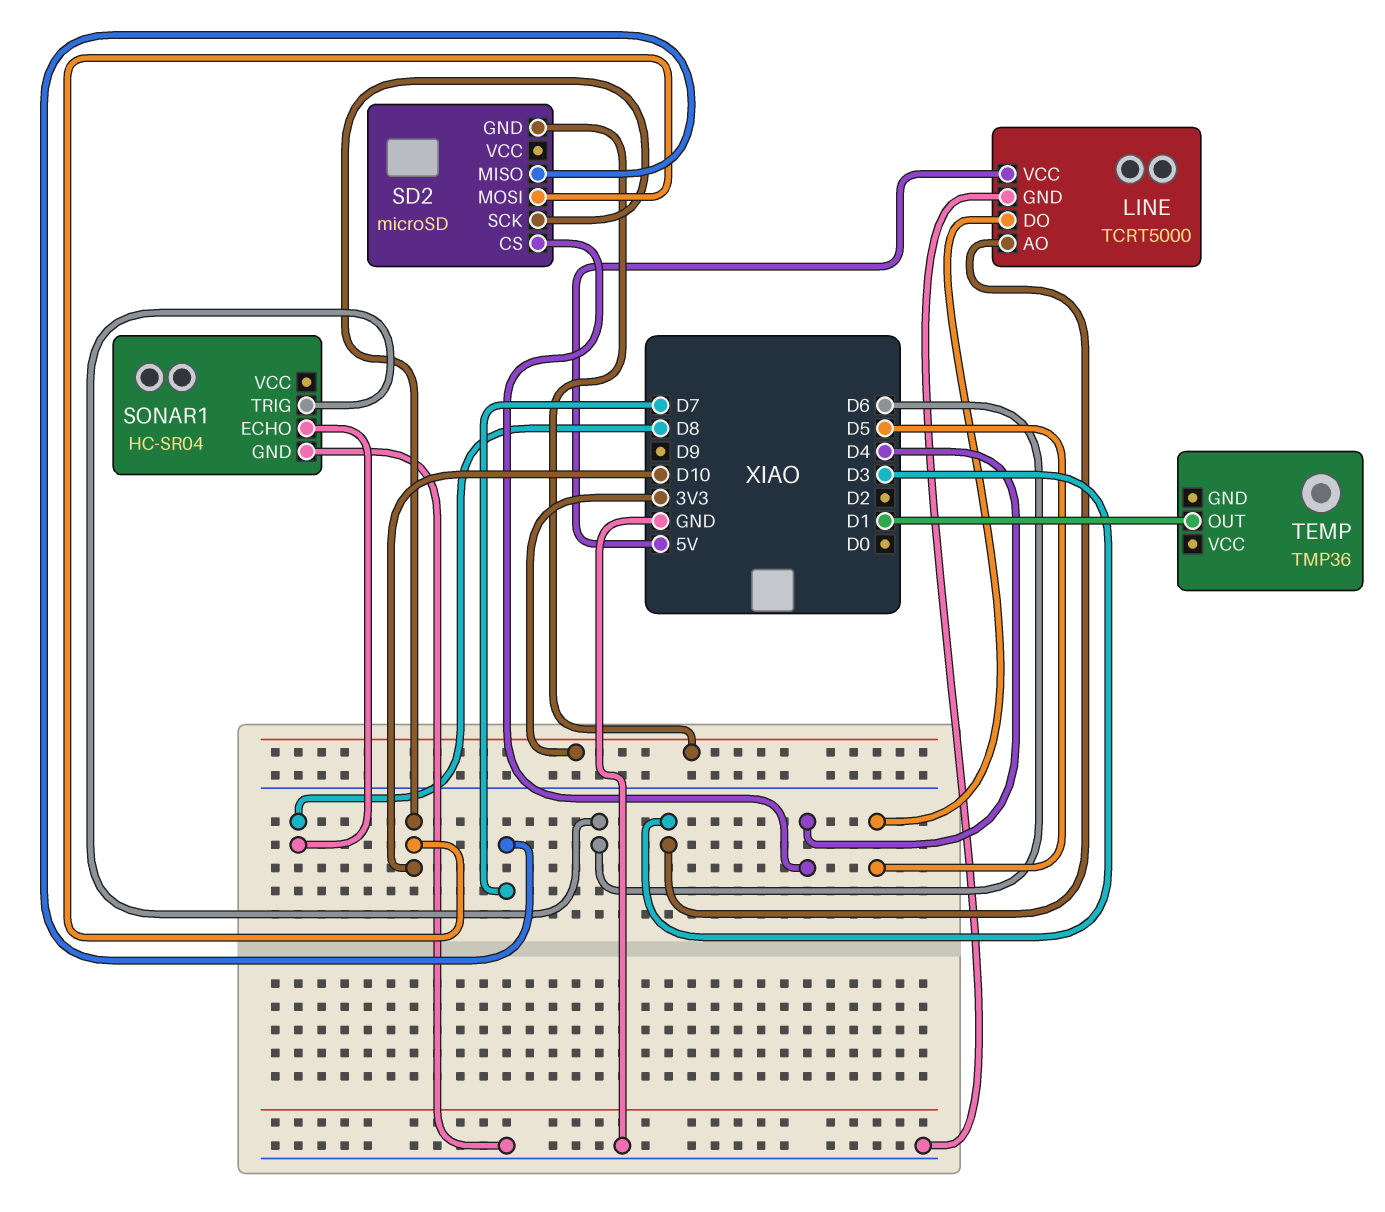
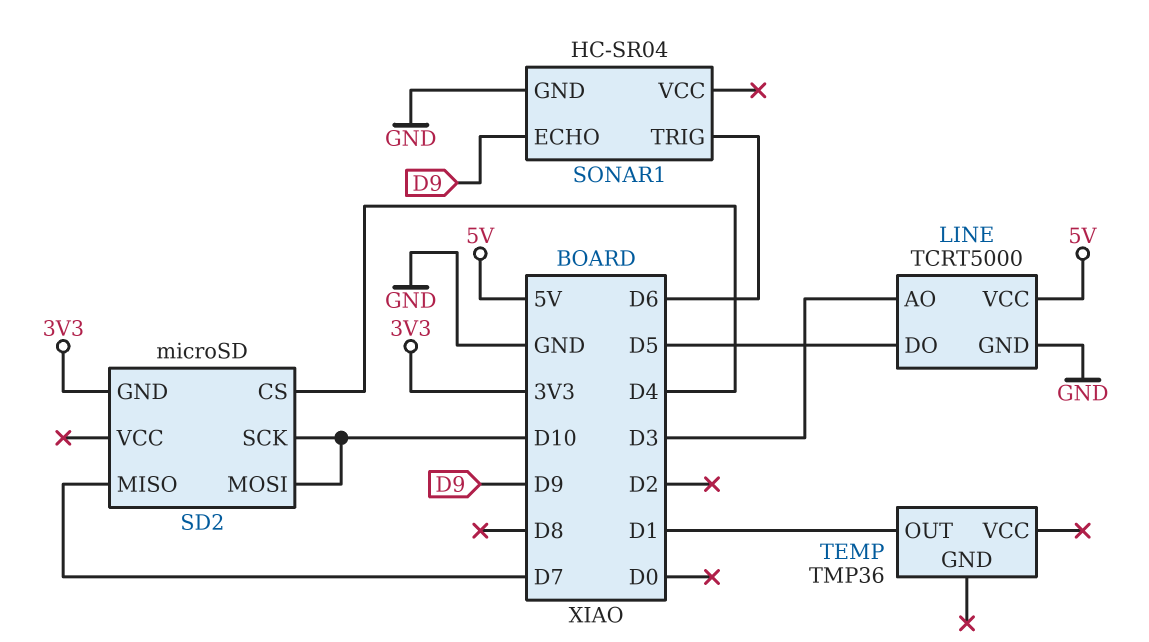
SONAR1 pin ECHO: D8 -> D9

